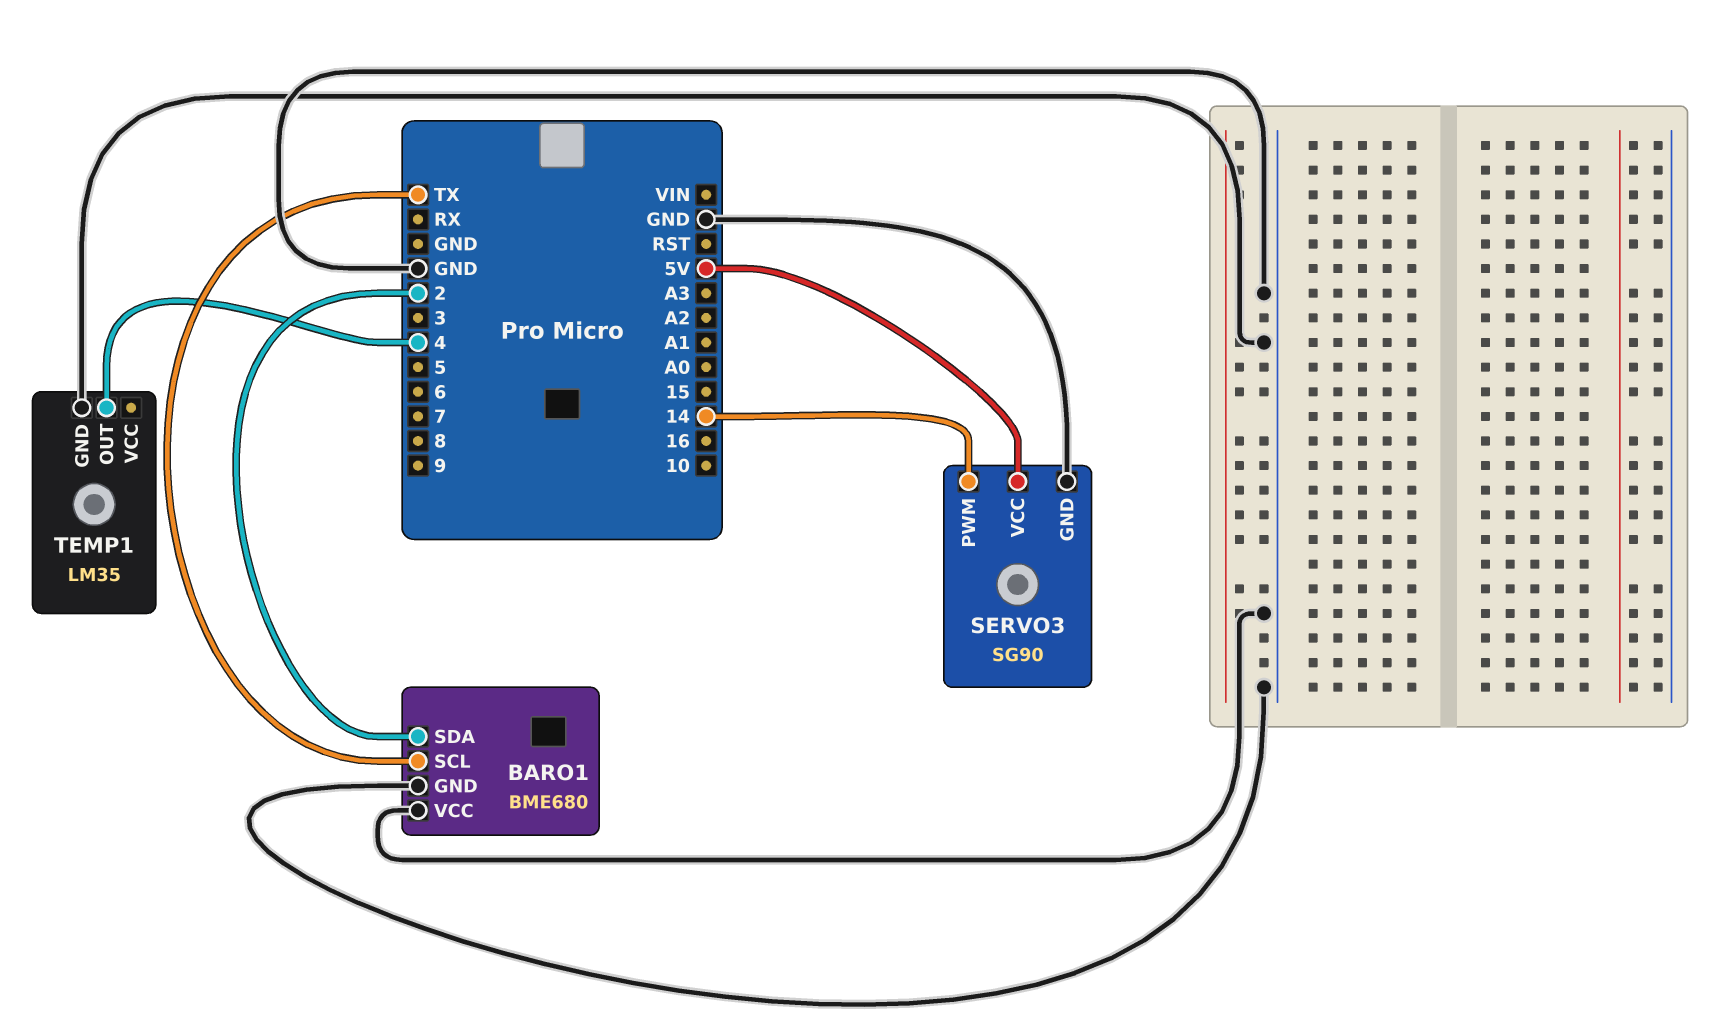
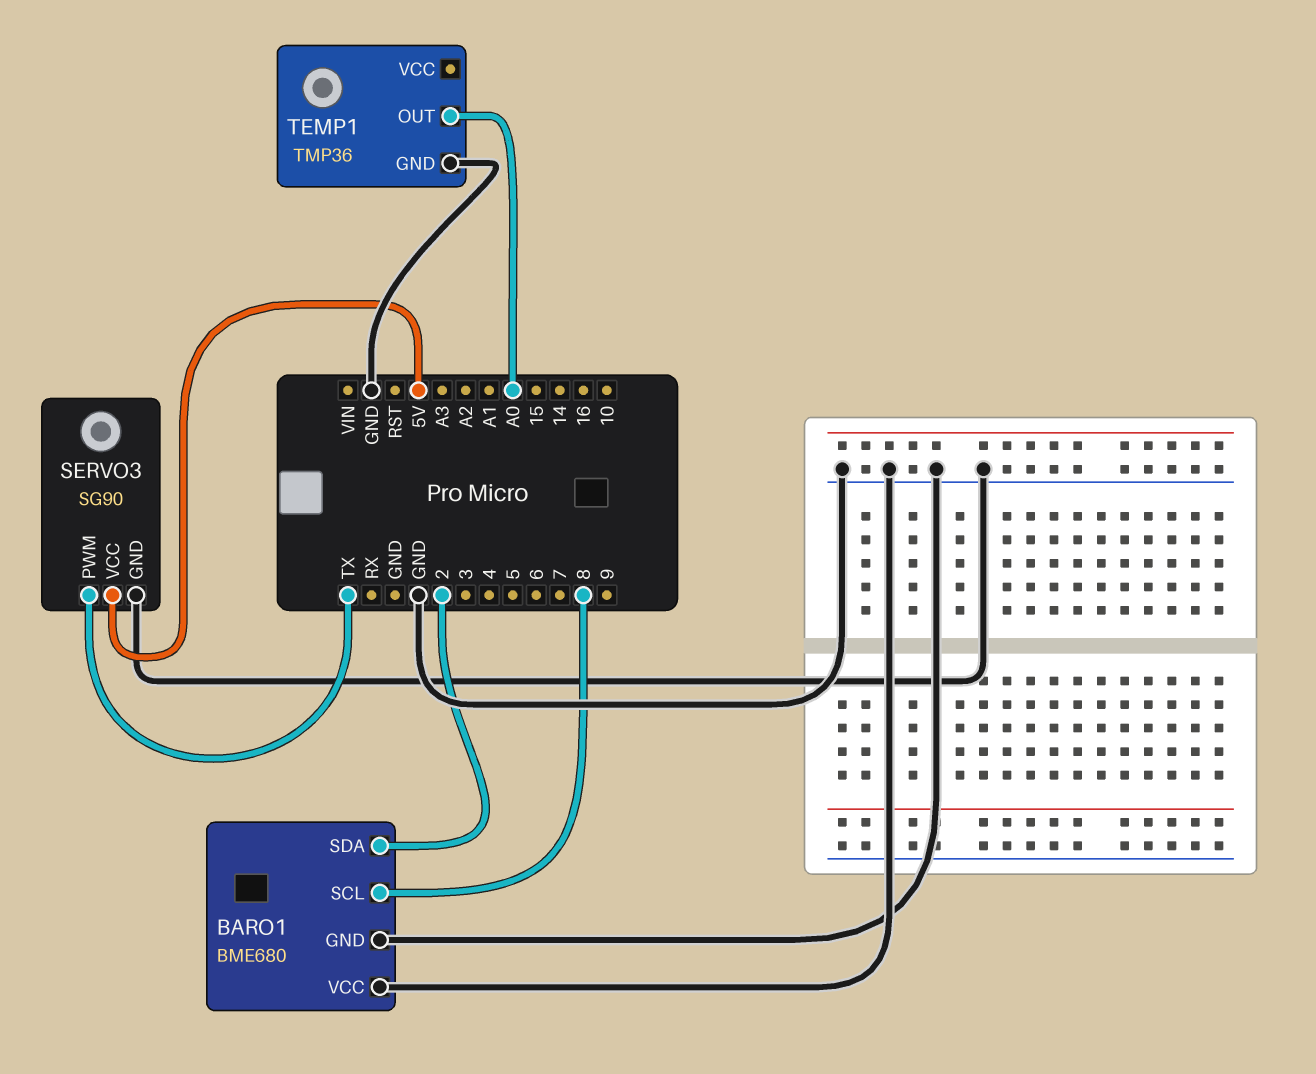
BARO1 pin SCL: TX -> 8
SERVO3 pin PWM: 14 -> TX
TEMP1: LM35 -> TMP36
TEMP1 pin OUT: 4 -> A0

